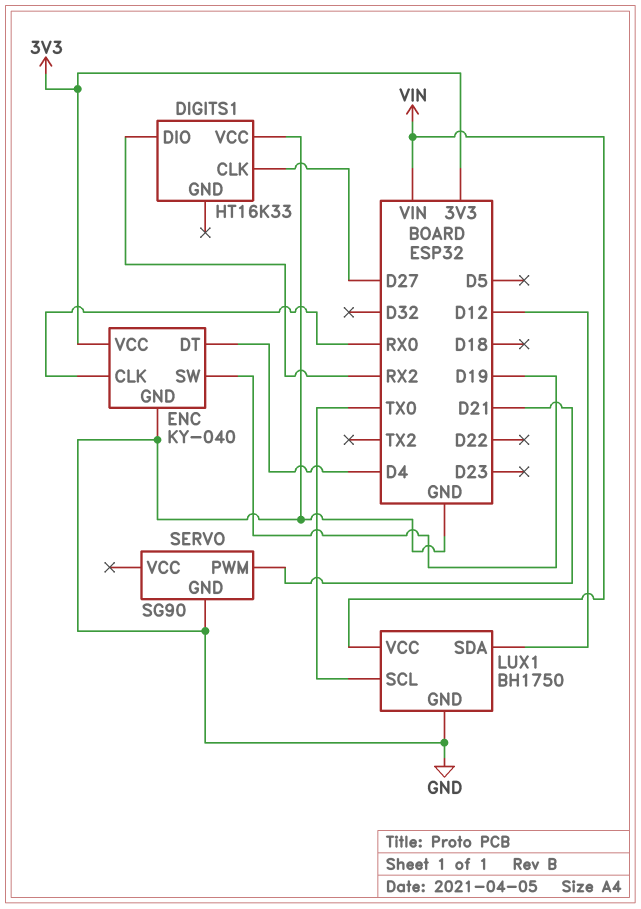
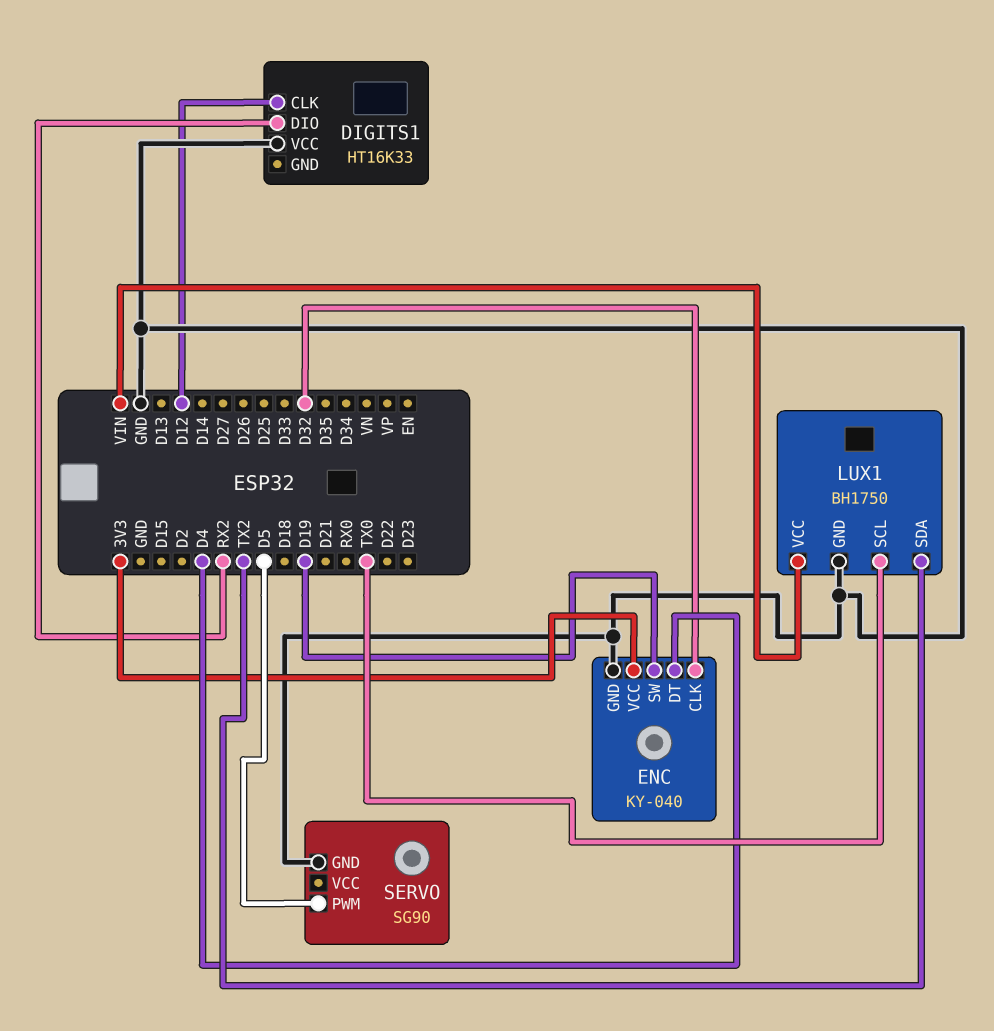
DIGITS1 pin CLK: D27 -> D12
ENC pin CLK: RX0 -> D32
LUX1 pin SDA: D12 -> TX2
SERVO pin PWM: D21 -> D5

